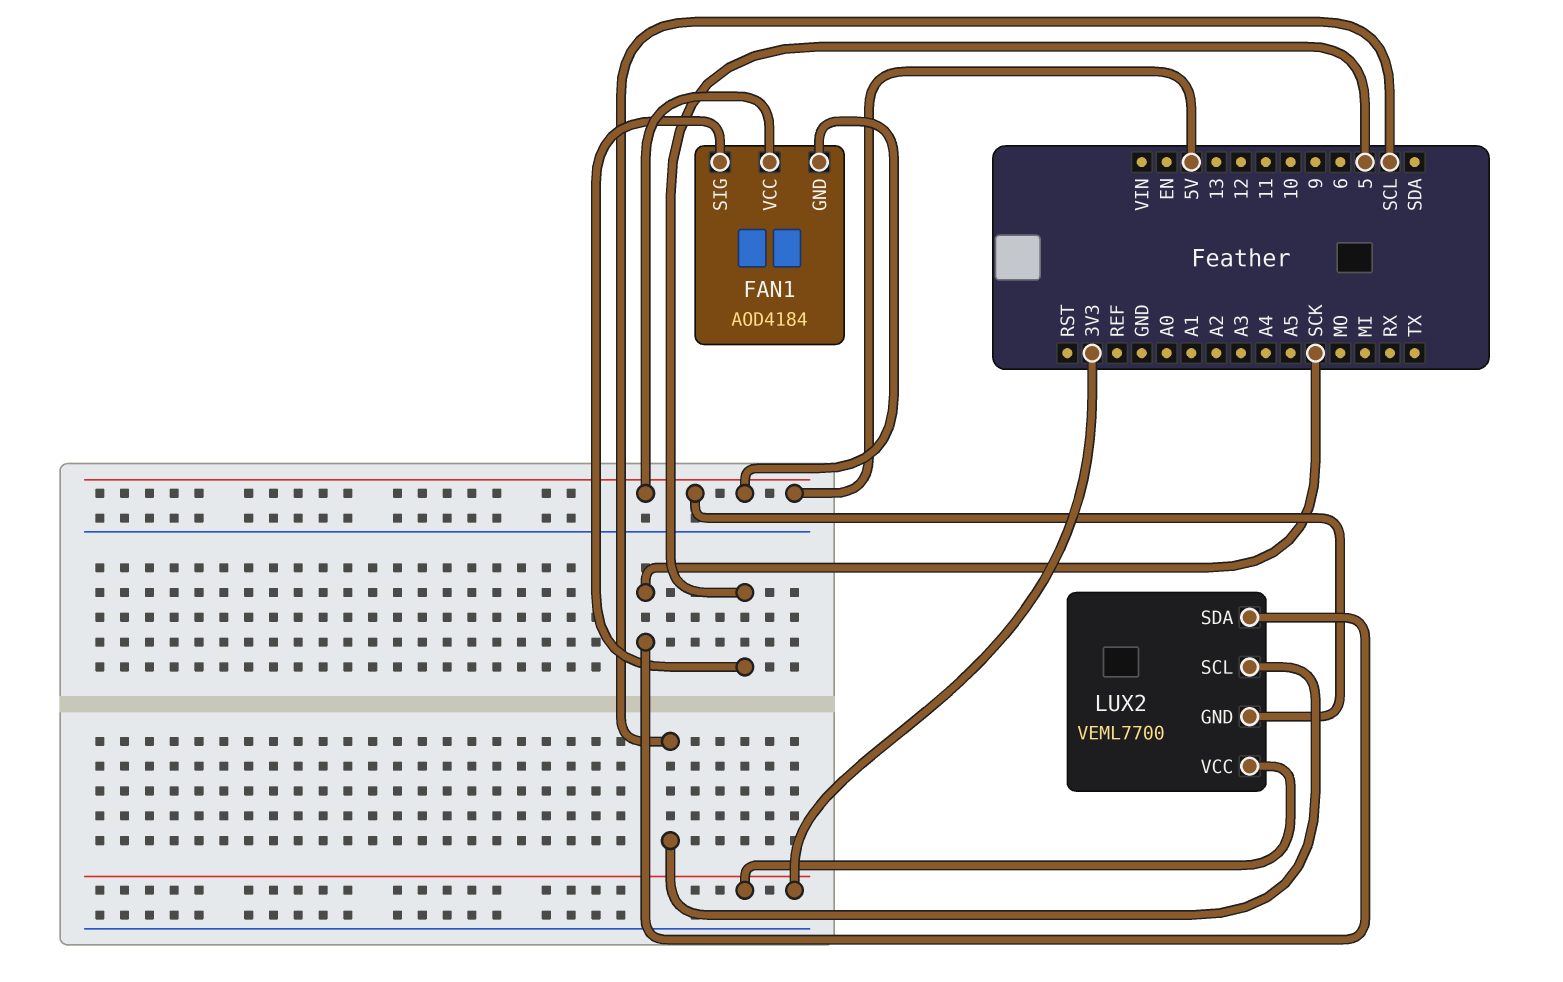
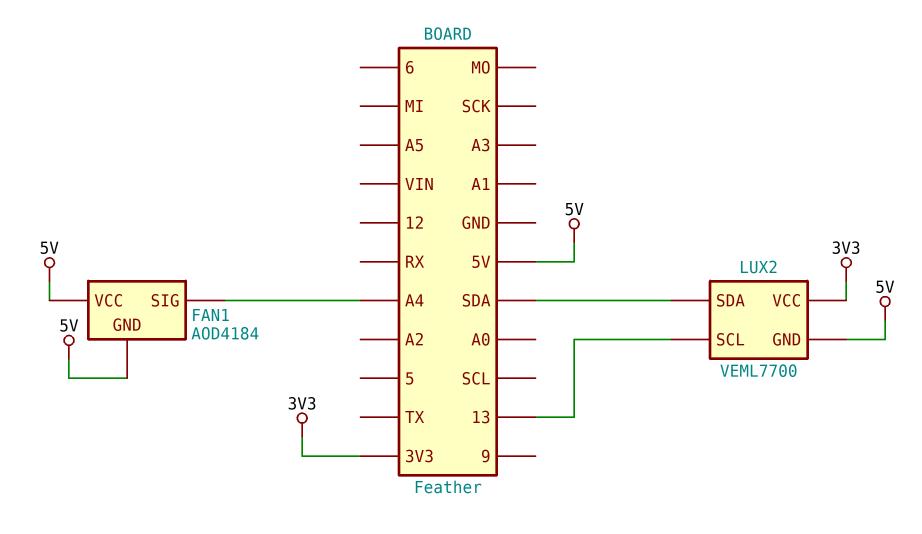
FAN1 pin SIG: 5 -> A4
LUX2 pin SCL: SCL -> 13
LUX2 pin SDA: SCK -> SDA

